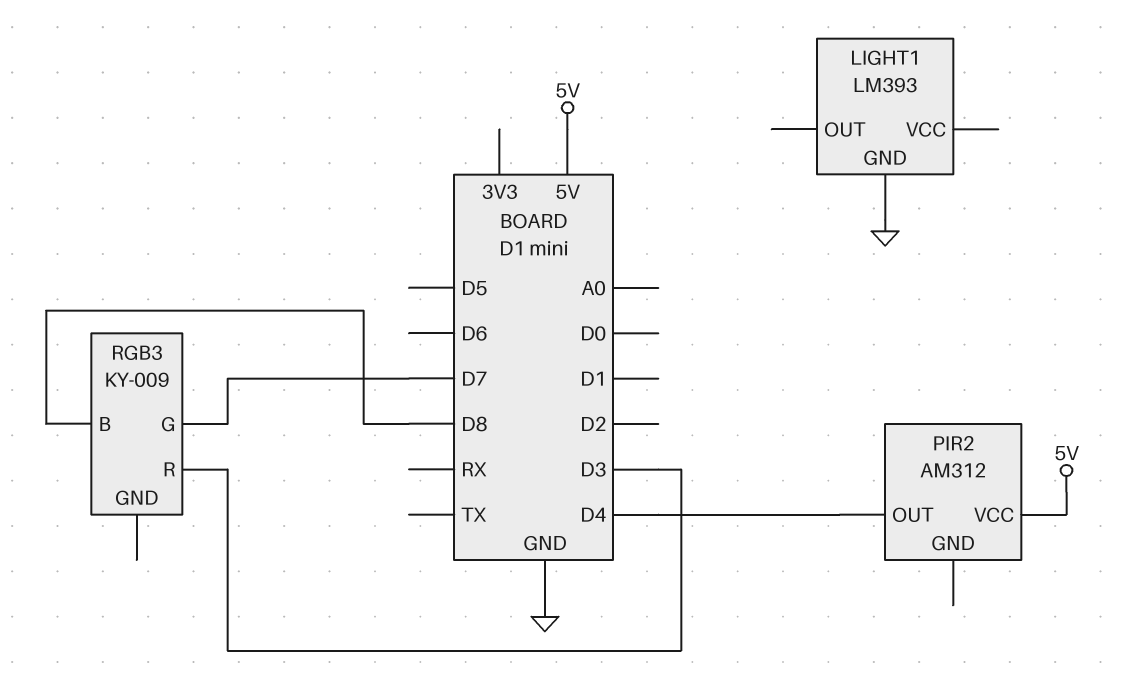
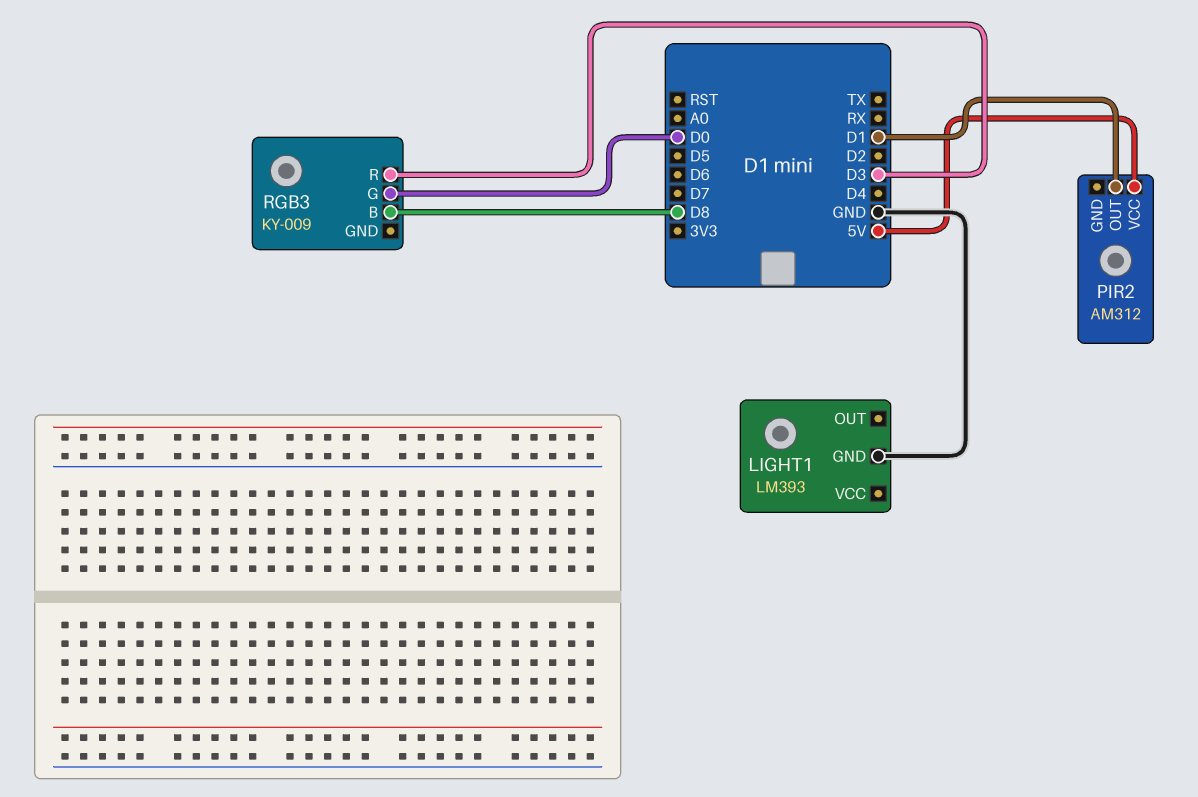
PIR2 pin OUT: D4 -> D1
RGB3 pin G: D7 -> D0

